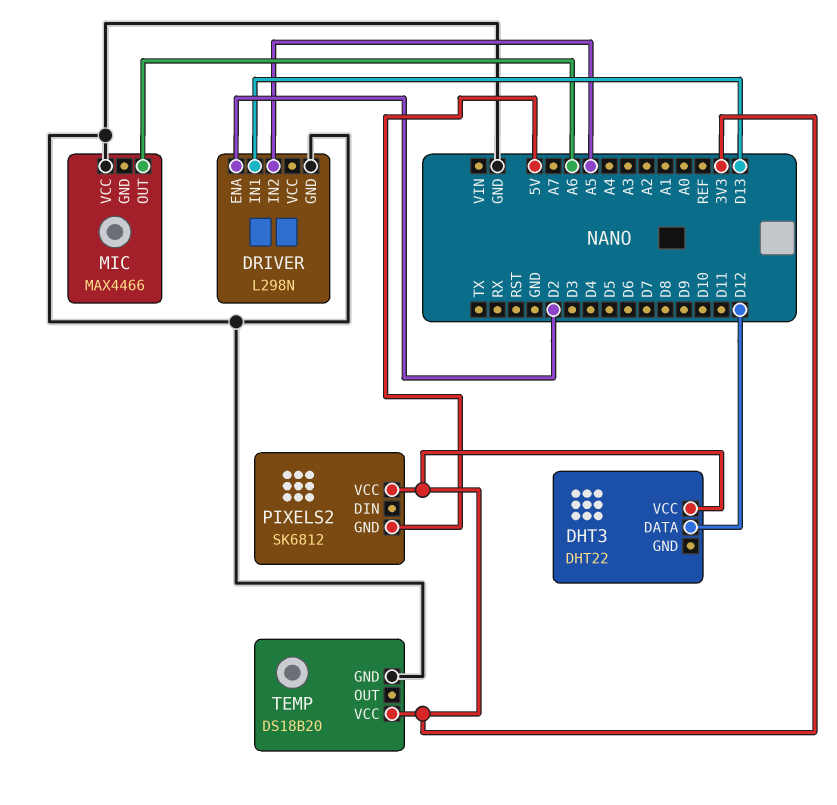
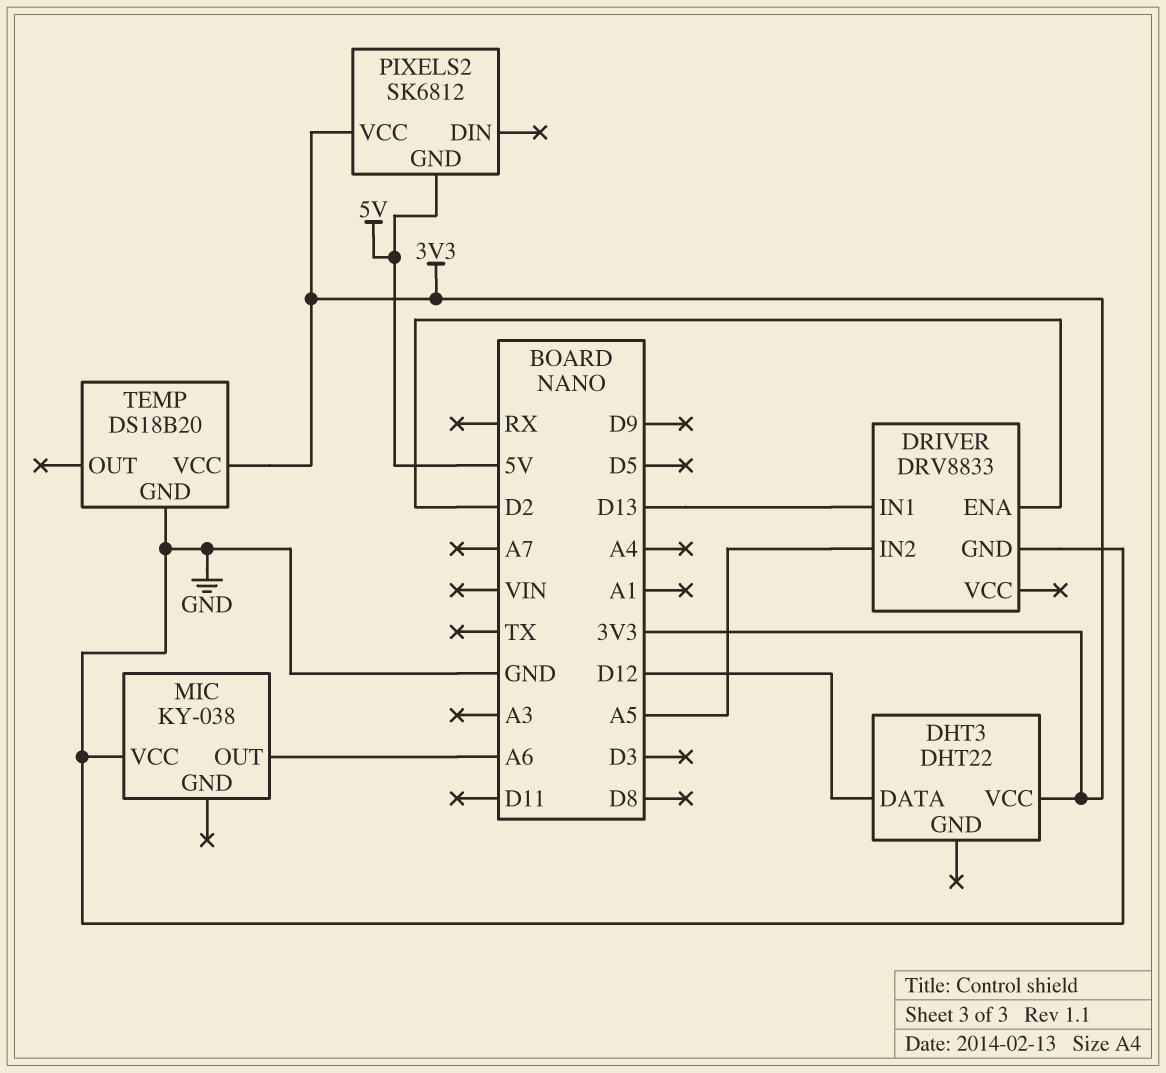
DRIVER: L298N -> DRV8833
MIC: MAX4466 -> KY-038

